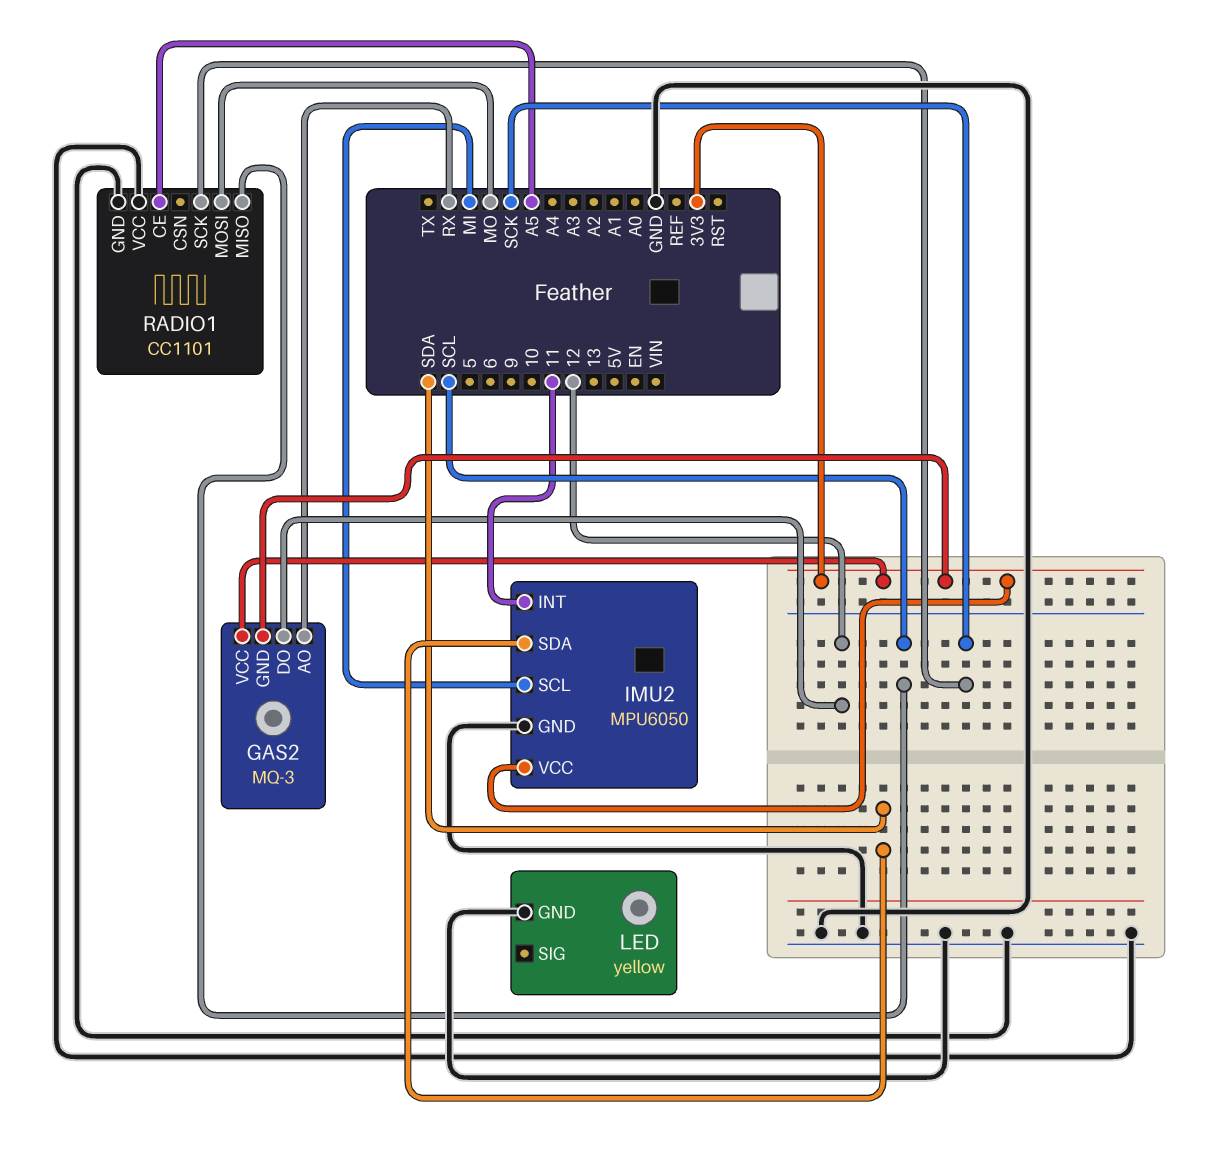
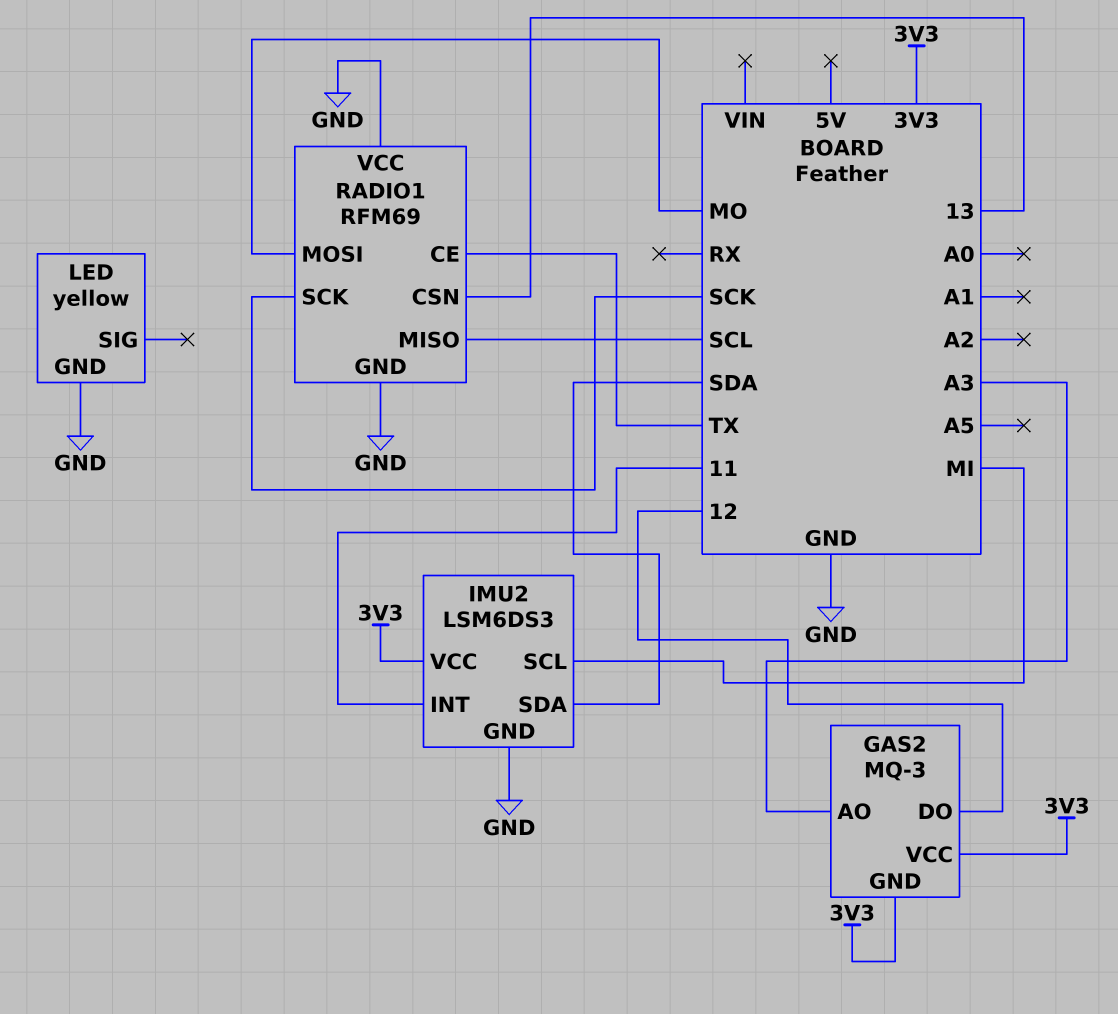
GAS2 pin AO: RX -> A3
IMU2: MPU6050 -> LSM6DS3
RADIO1: CC1101 -> RFM69
RADIO1 pin CE: A5 -> TX
RADIO1 pin CSN: none -> 13

